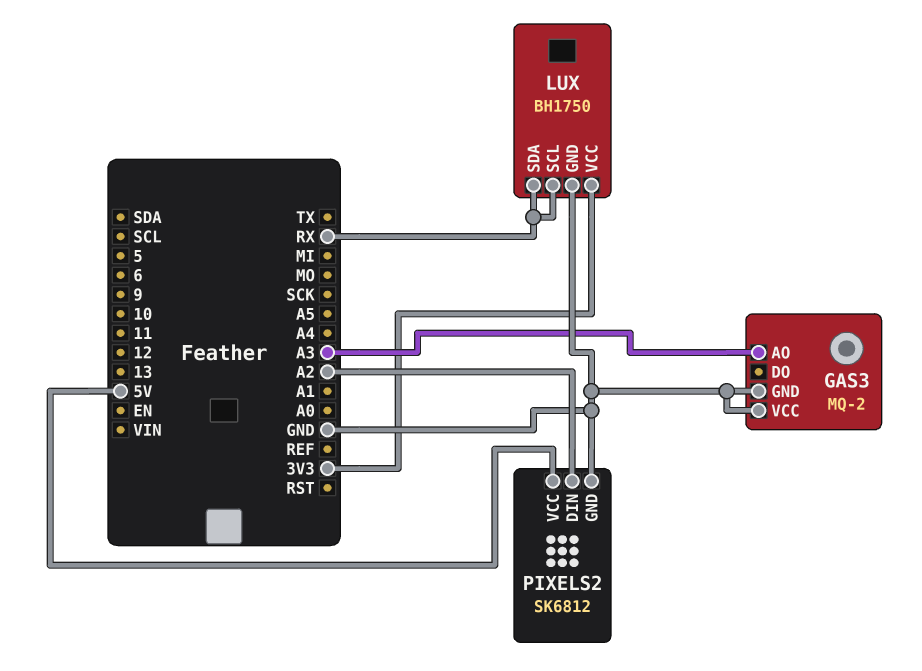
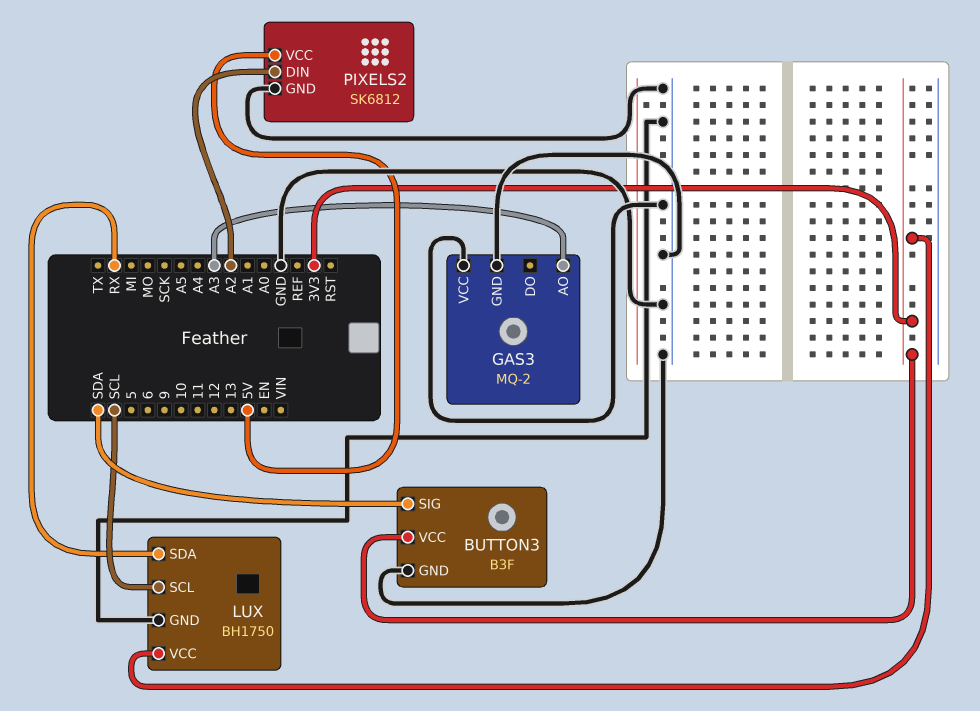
BUTTON3: none -> B3F
BUTTON3 pin GND: none -> GND
BUTTON3 pin SIG: none -> SDA
BUTTON3 pin VCC: none -> 3V3
LUX pin SCL: RX -> SCL

